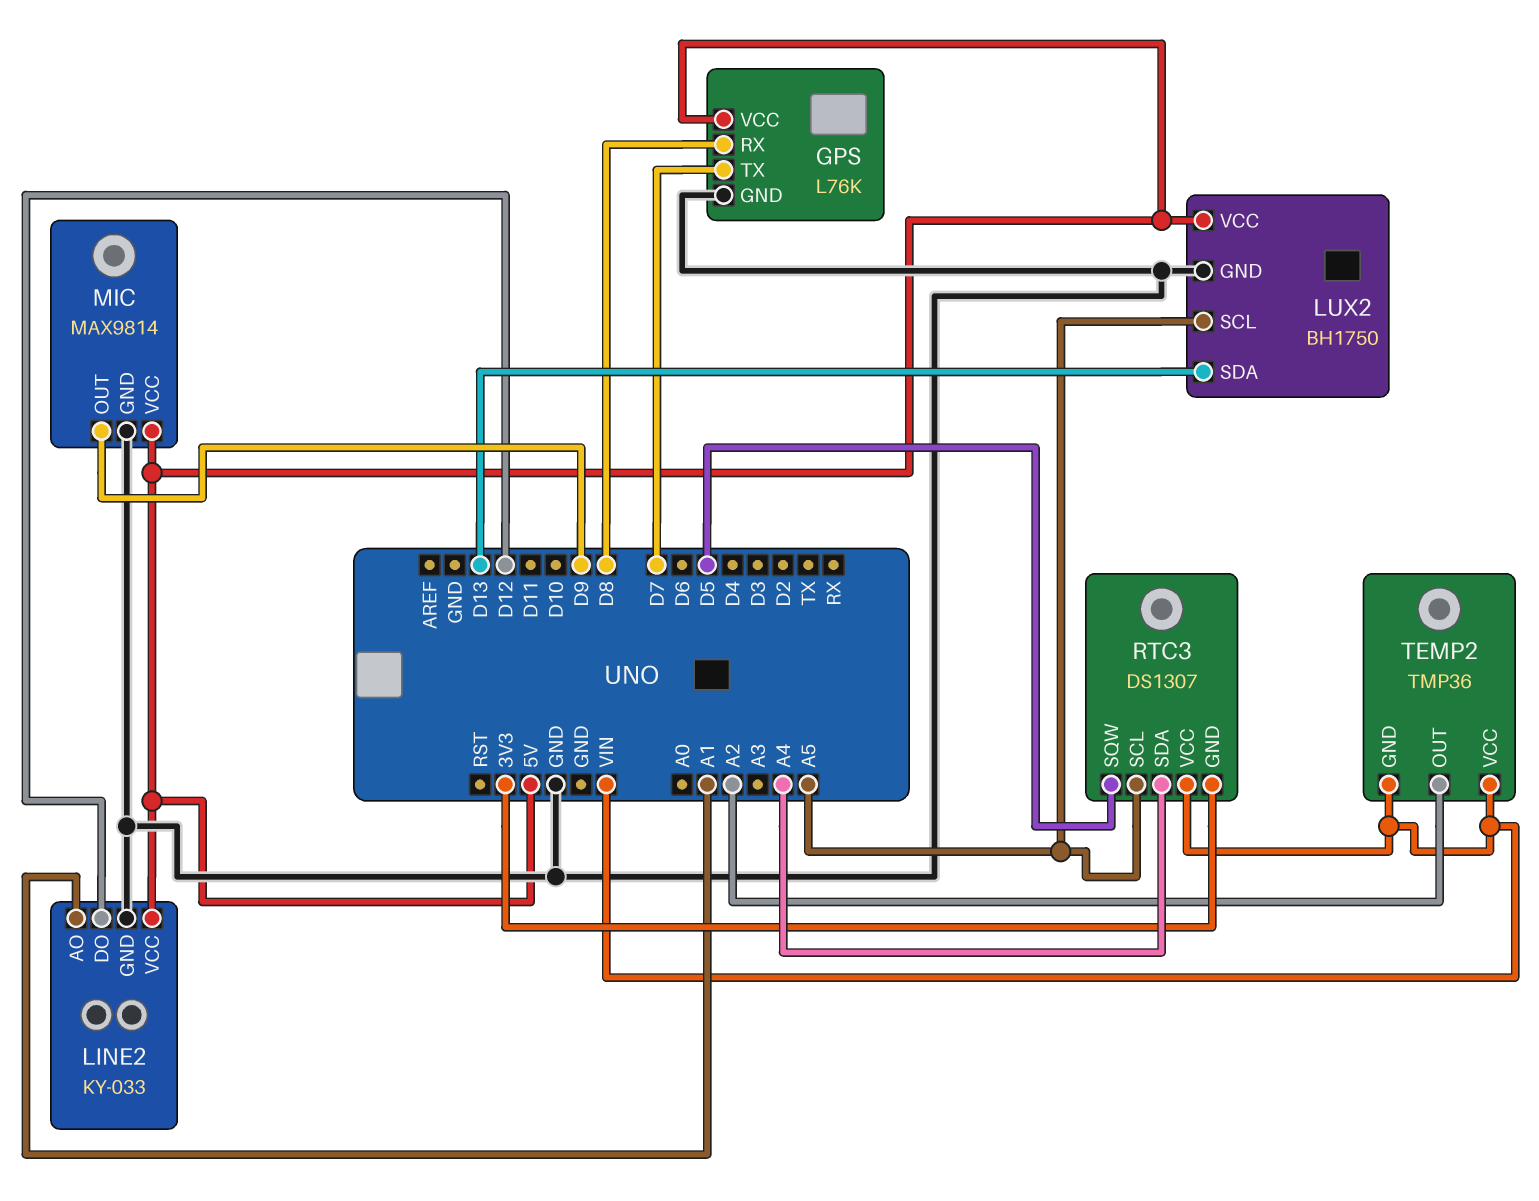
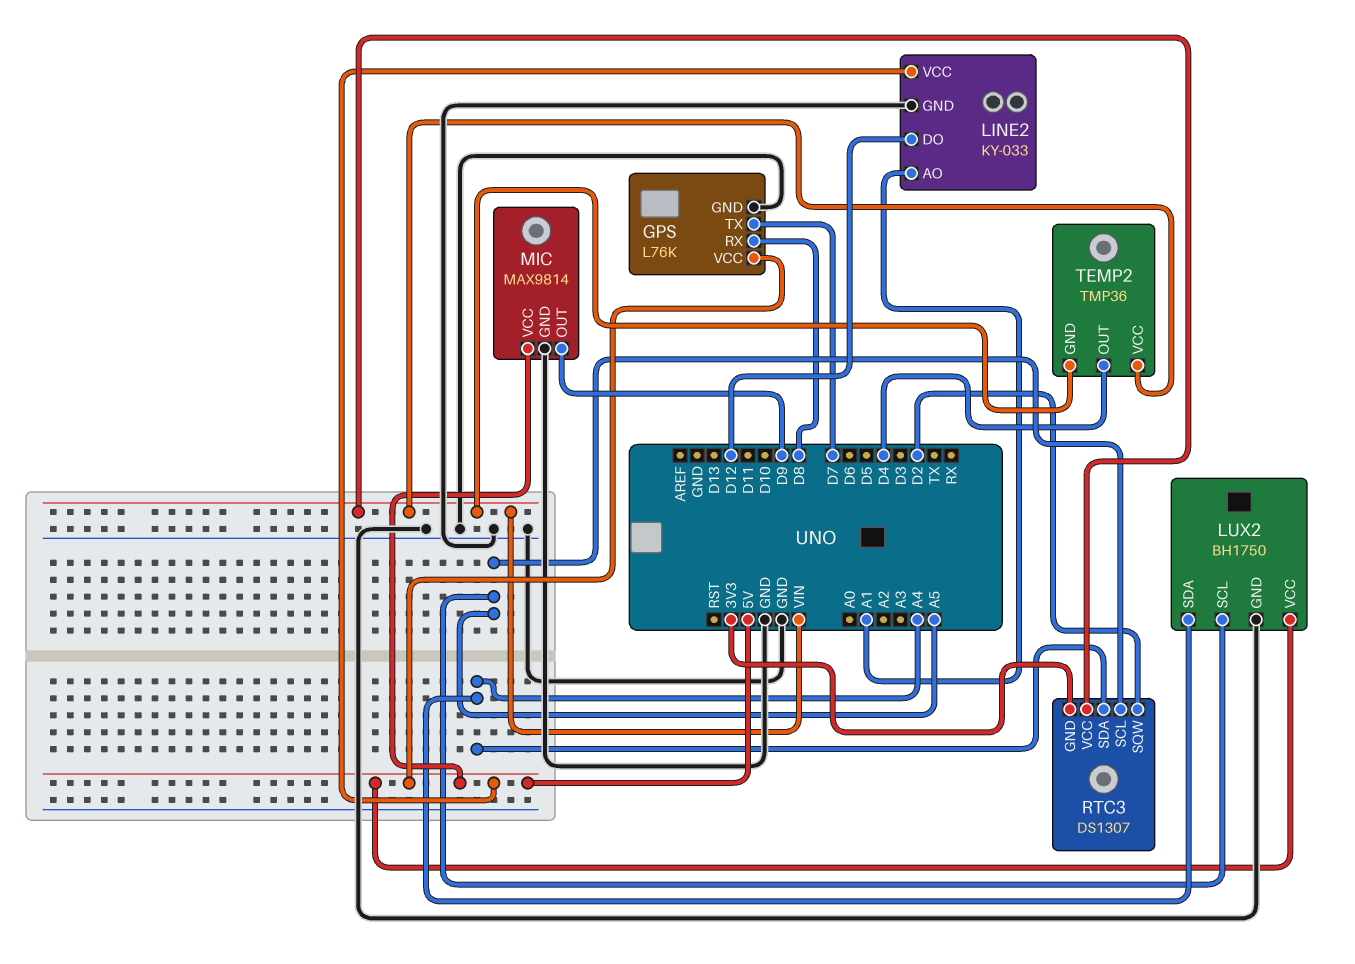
LUX2 pin SDA: D13 -> A4
RTC3 pin SQW: D5 -> D2
TEMP2 pin OUT: A2 -> D4

